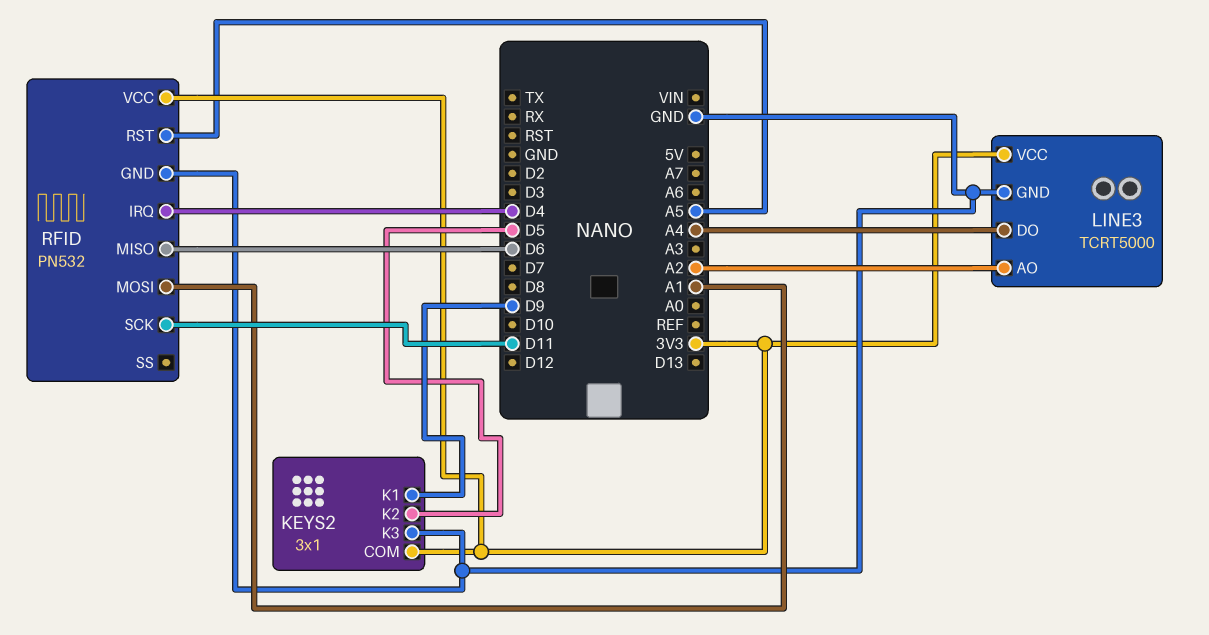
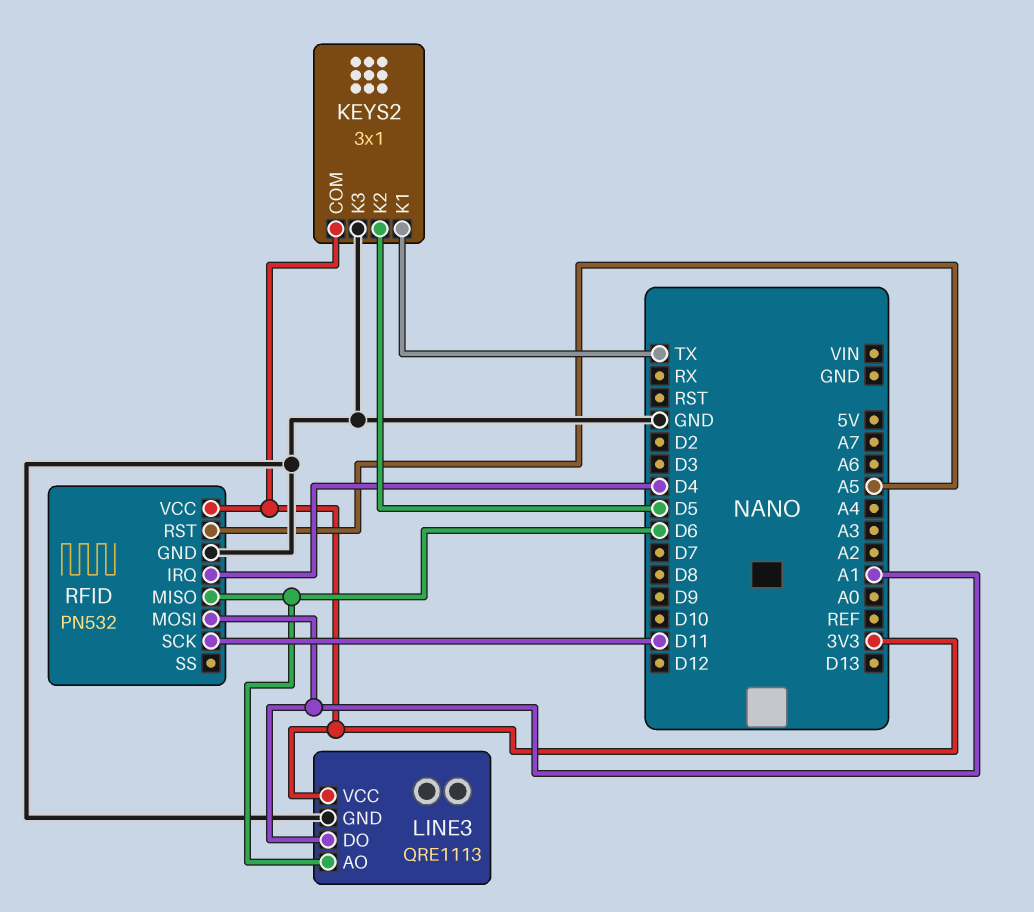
KEYS2 pin K1: D9 -> TX
LINE3: TCRT5000 -> QRE1113
LINE3 pin AO: A2 -> D6
LINE3 pin DO: A4 -> A1

